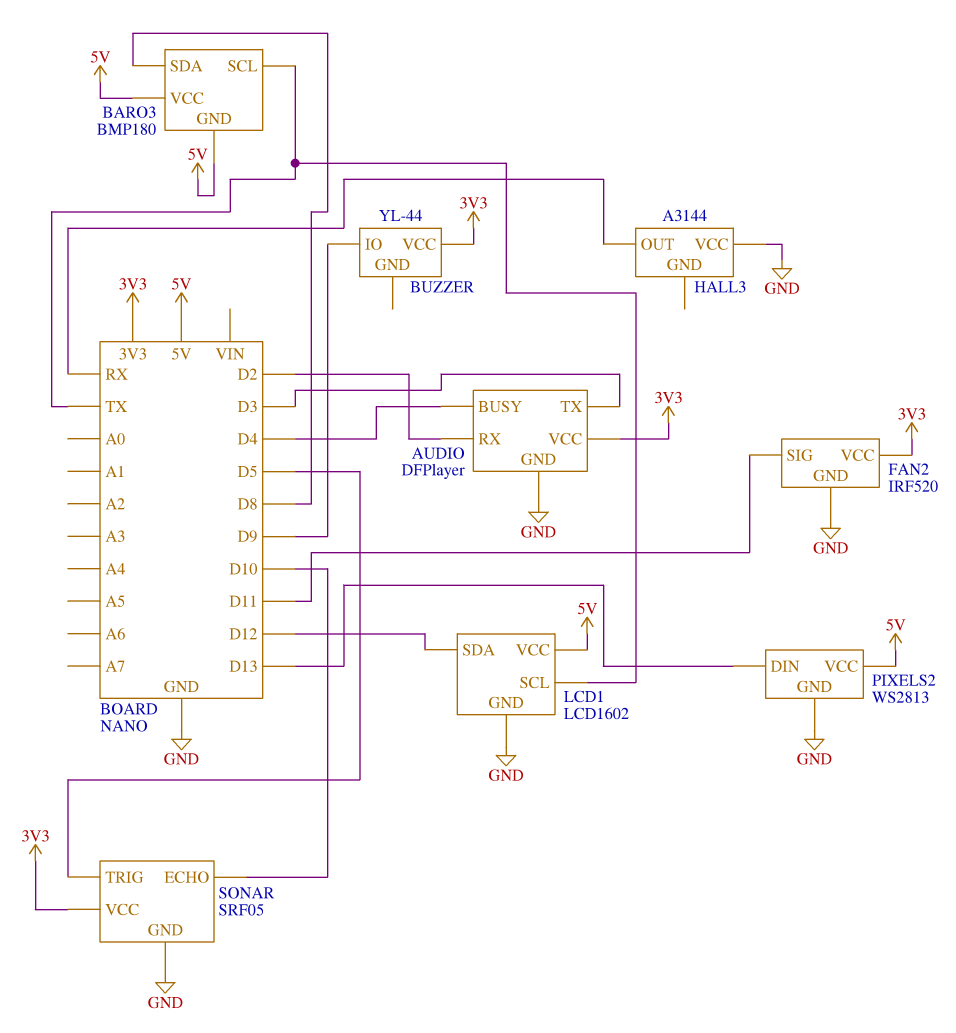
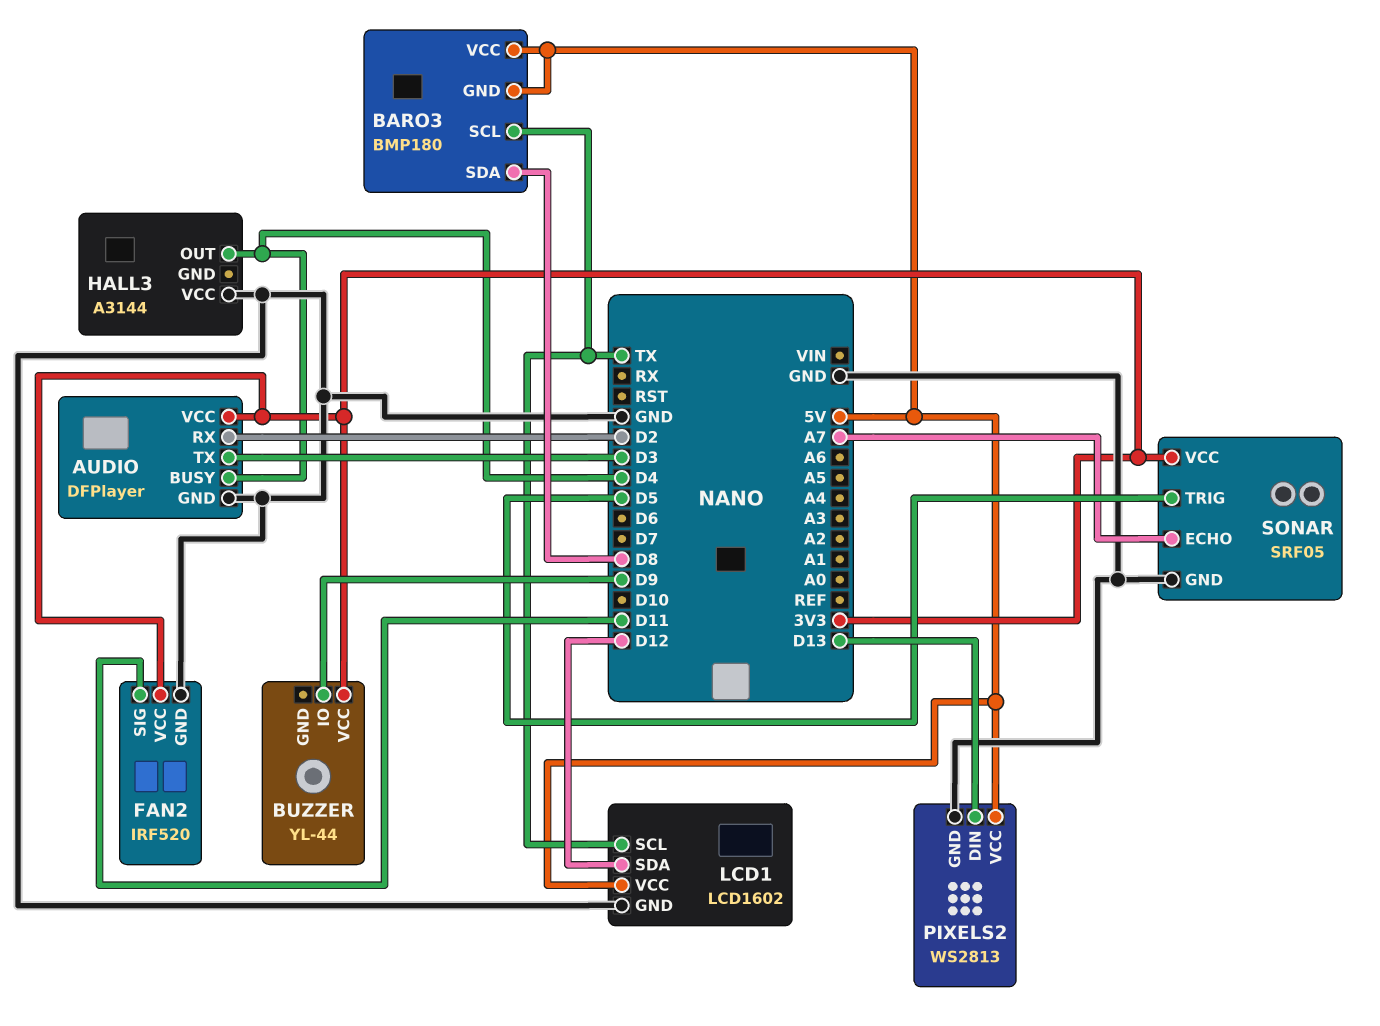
HALL3 pin OUT: RX -> D4
SONAR pin ECHO: D10 -> A7

